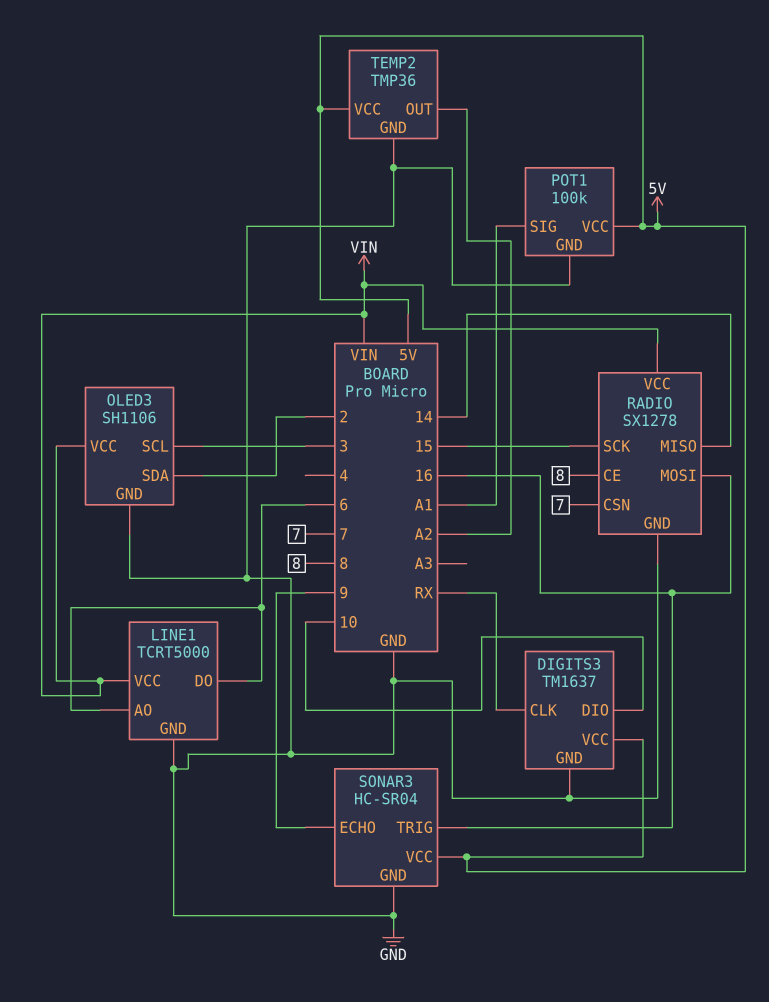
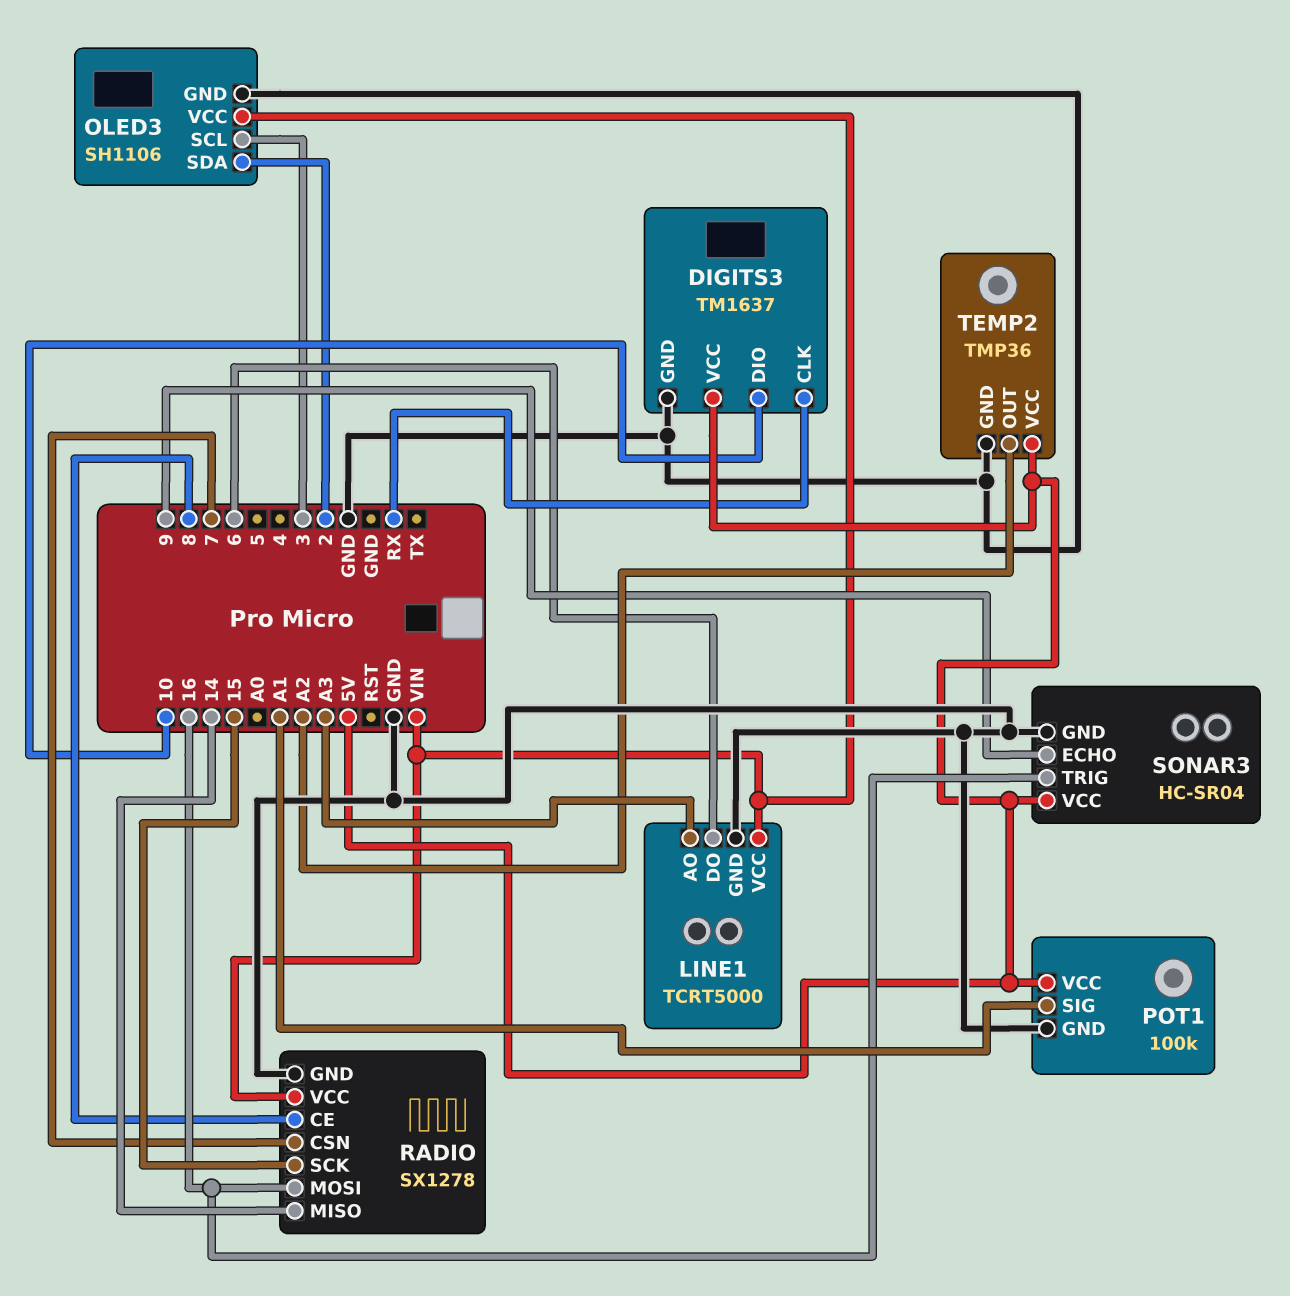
LINE1 pin AO: 6 -> A3

